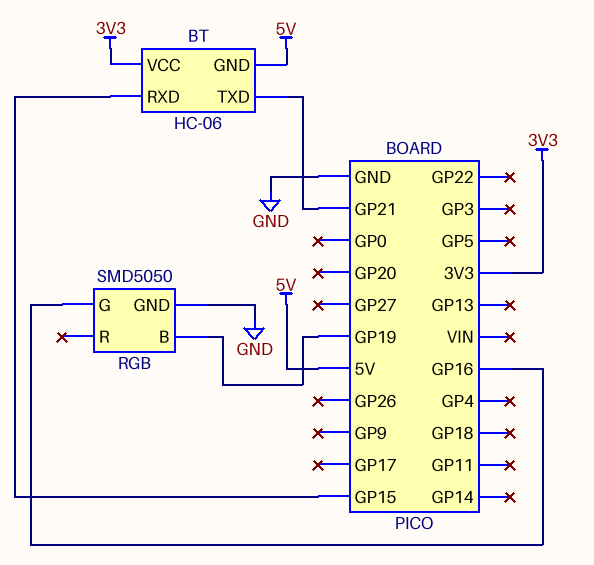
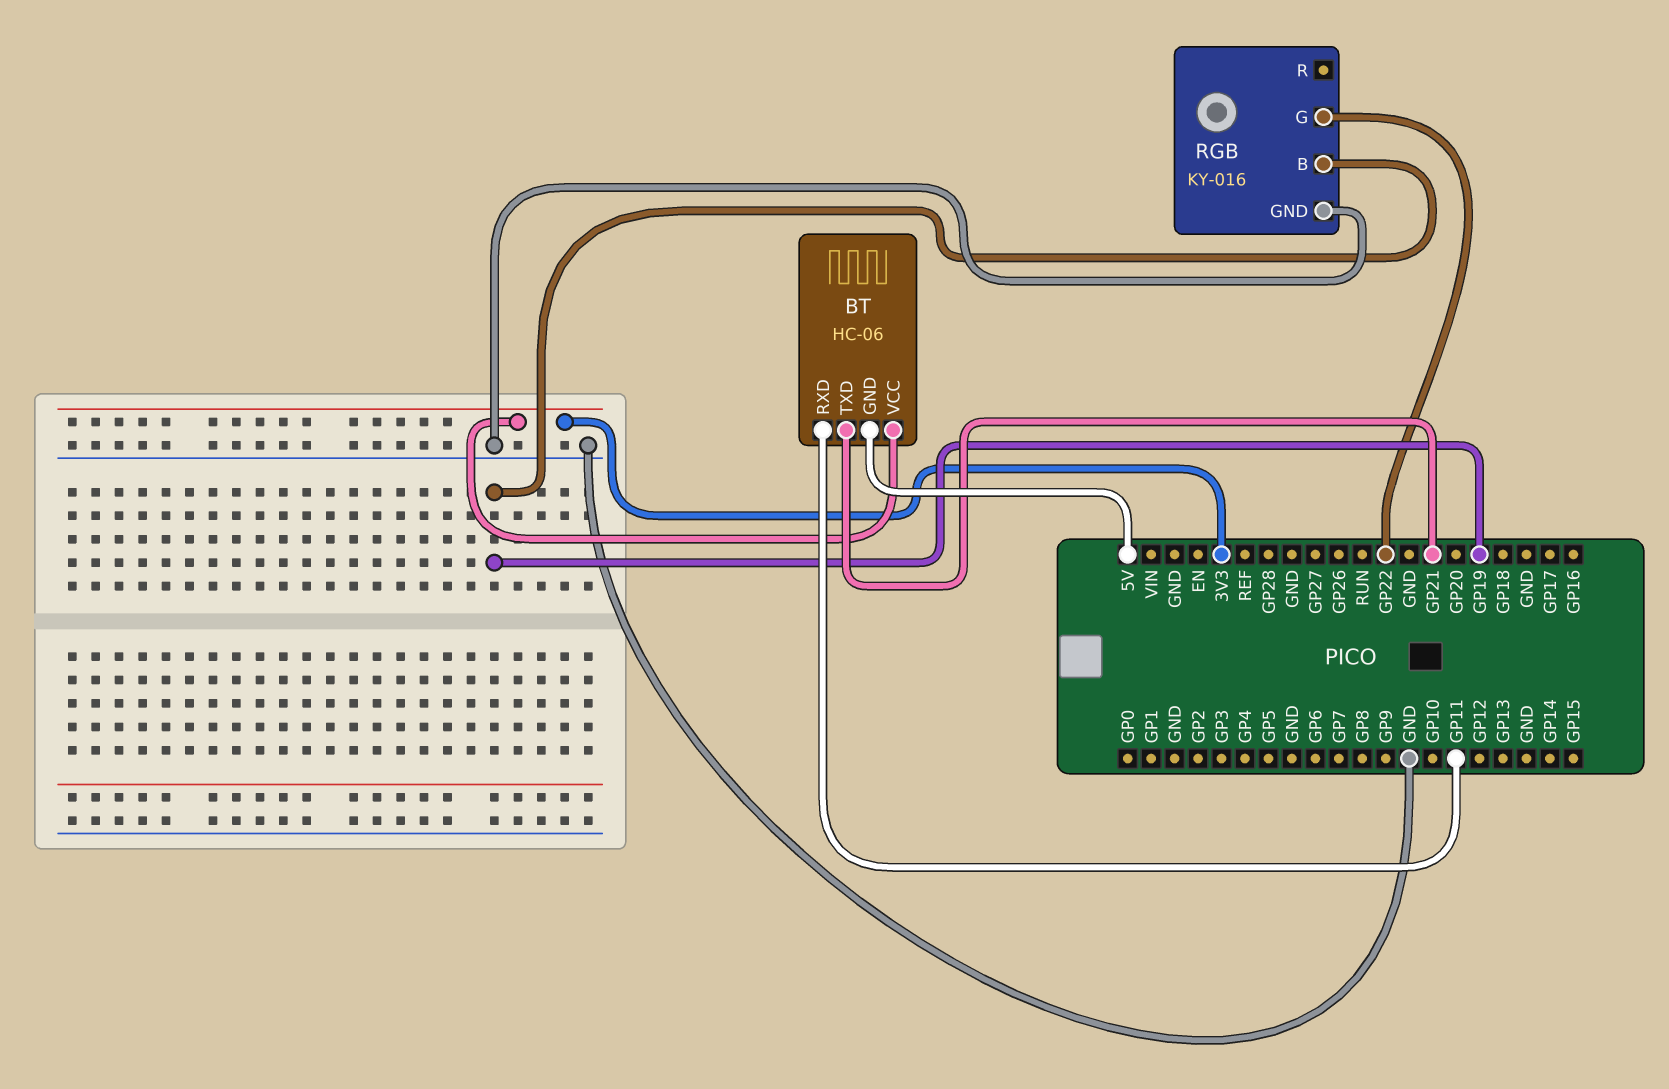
BT pin RXD: GP15 -> GP11
RGB: SMD5050 -> KY-016
RGB pin G: GP16 -> GP22

